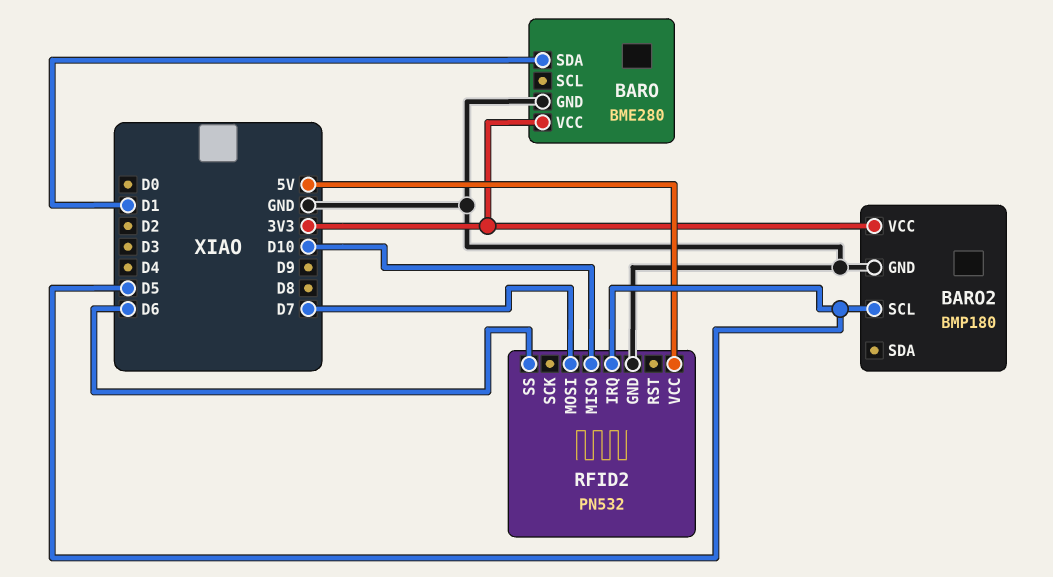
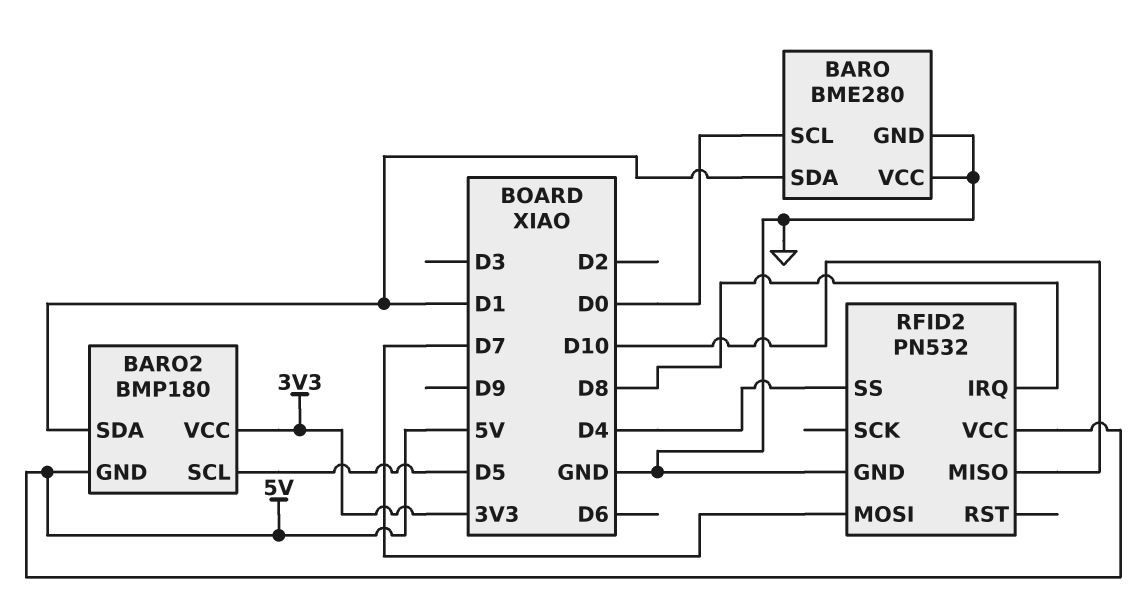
BARO pin SCL: none -> D0
BARO pin VCC: 3V3 -> GND
BARO2 pin GND: GND -> 5V
BARO2 pin SDA: none -> D1
RFID2 pin IRQ: D5 -> D8
RFID2 pin SS: D6 -> D4

